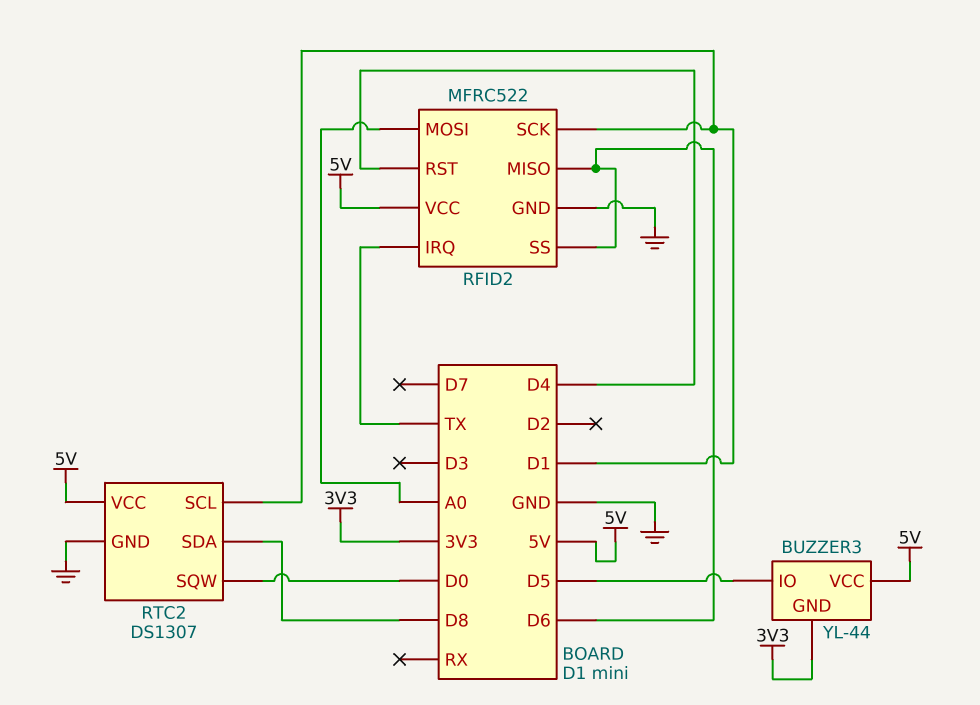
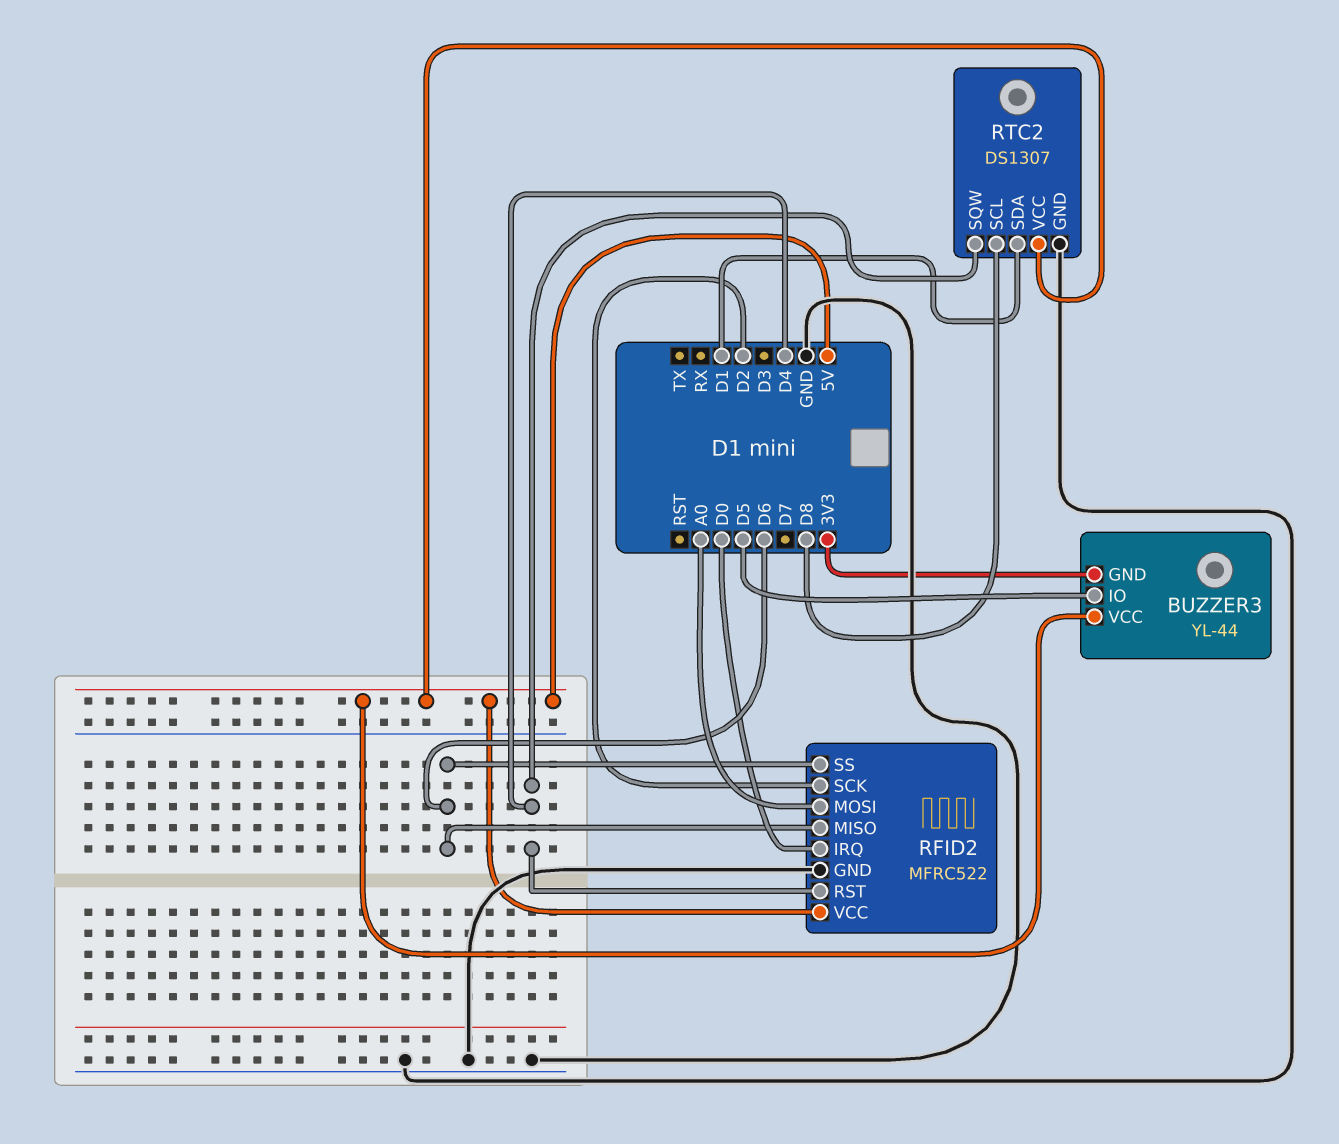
RFID2 pin IRQ: TX -> D0
RFID2 pin SCK: D1 -> D2
RTC2 pin SCL: D1 -> D8
RTC2 pin SDA: D8 -> D1
RTC2 pin SQW: D0 -> D4

